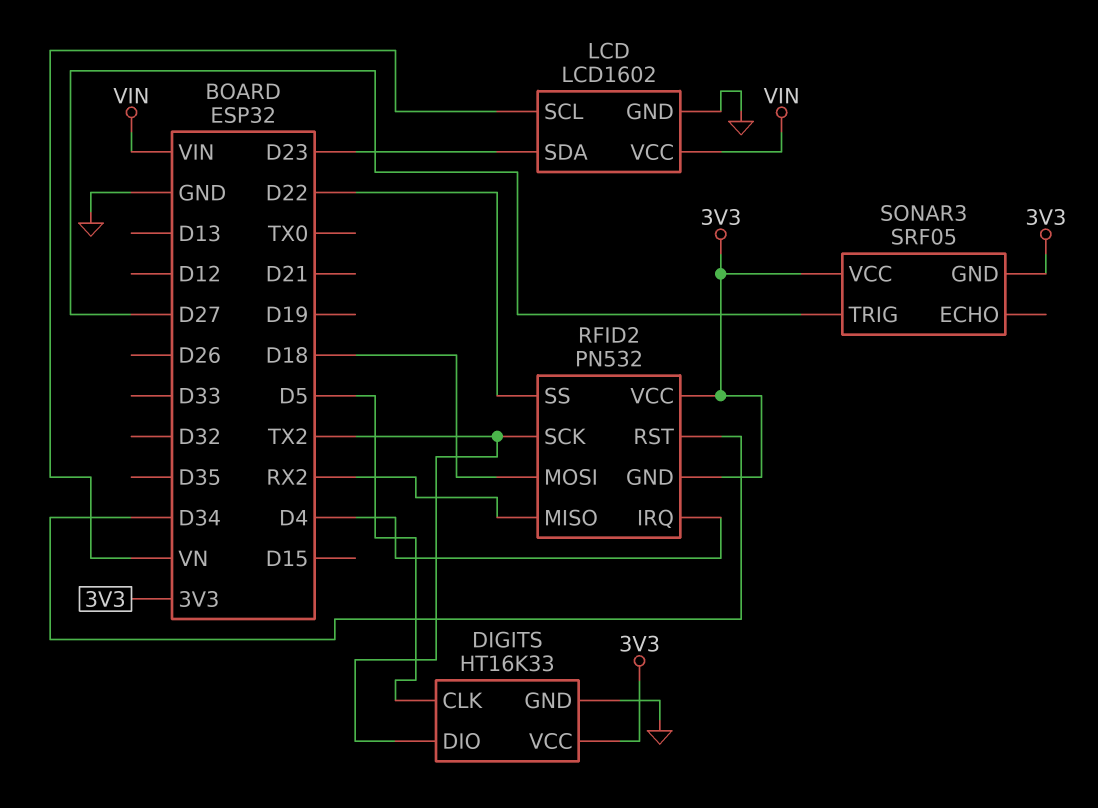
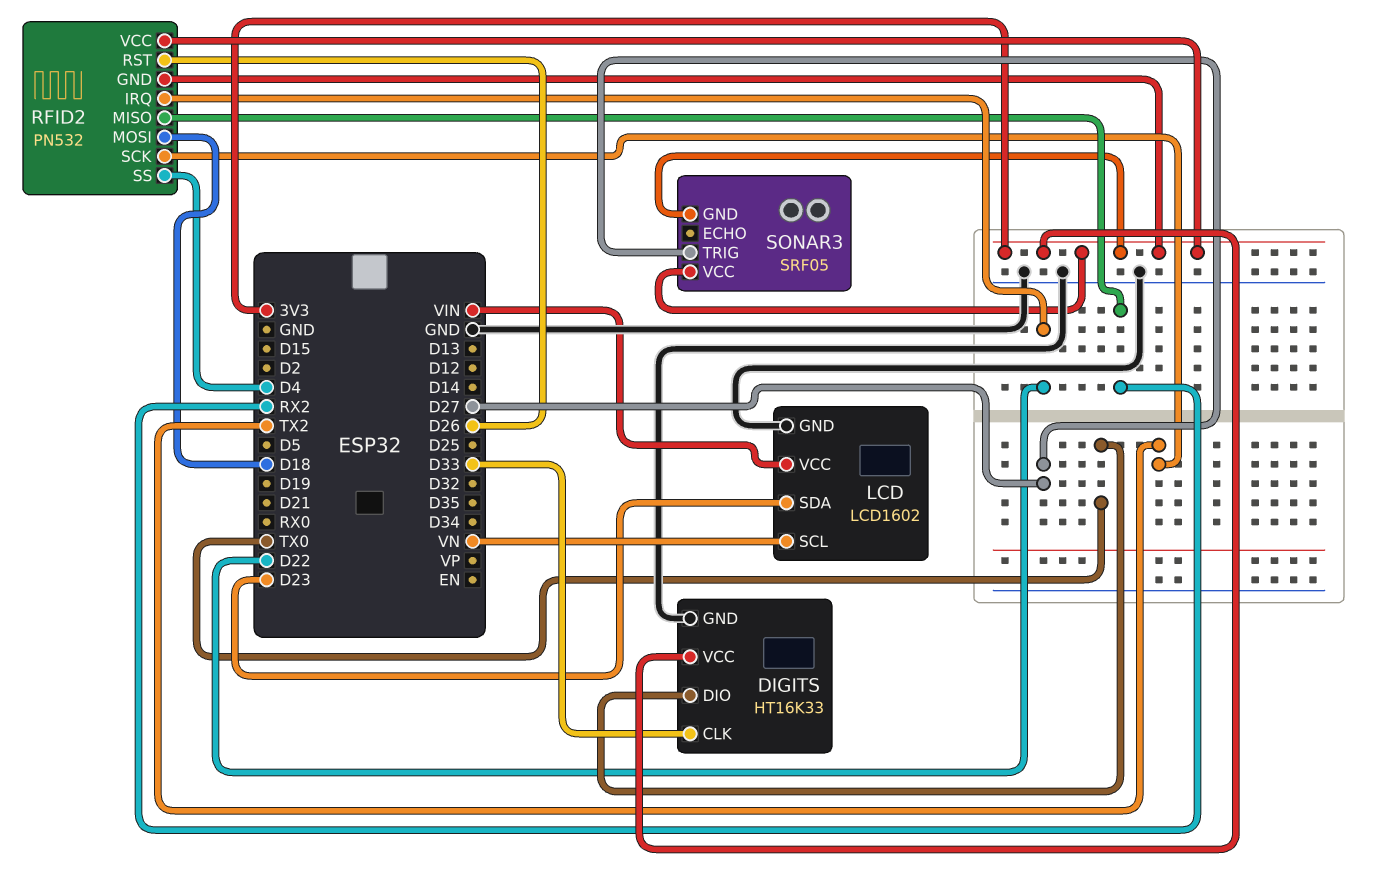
DIGITS pin CLK: D5 -> D33
DIGITS pin DIO: TX2 -> TX0
RFID2 pin IRQ: D4 -> D22
RFID2 pin RST: D34 -> D26
RFID2 pin SS: D22 -> D4

